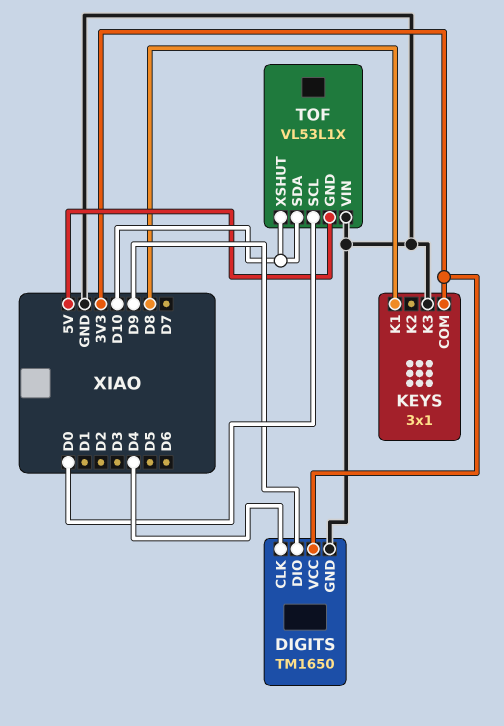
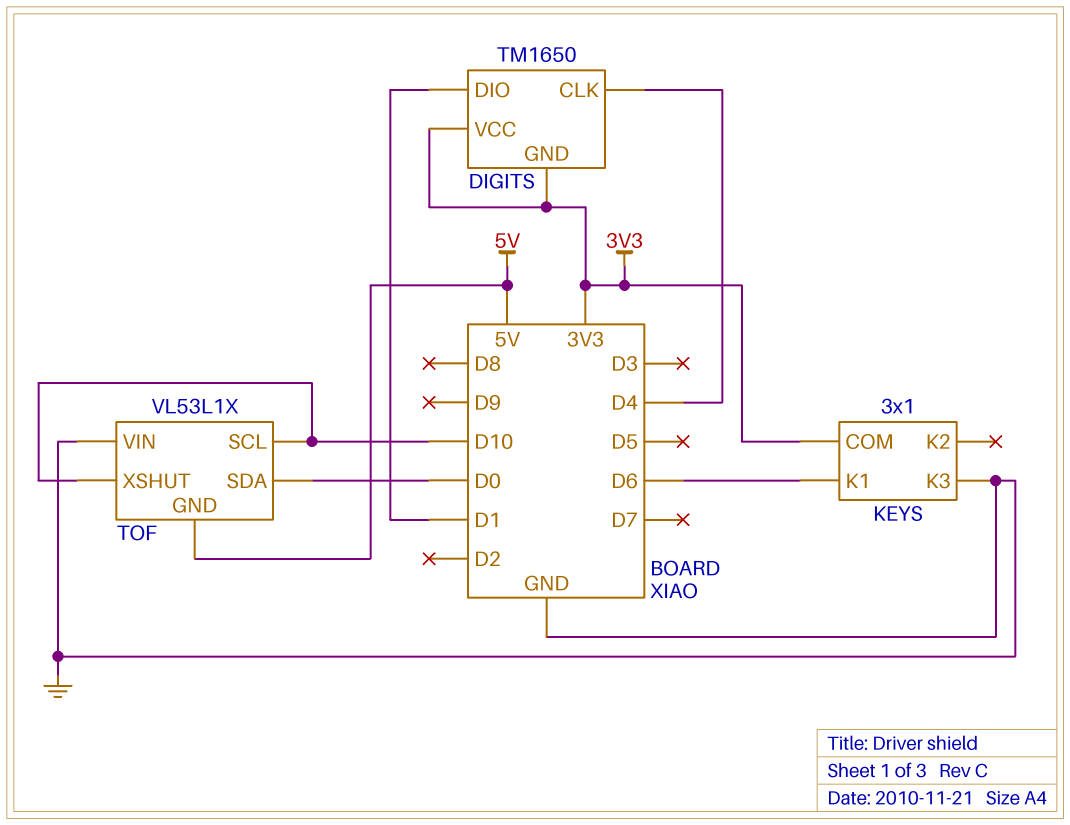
DIGITS pin DIO: D9 -> D1
DIGITS pin GND: GND -> 3V3
KEYS pin K1: D8 -> D6
TOF pin SCL: D0 -> D10
TOF pin SDA: D10 -> D0

